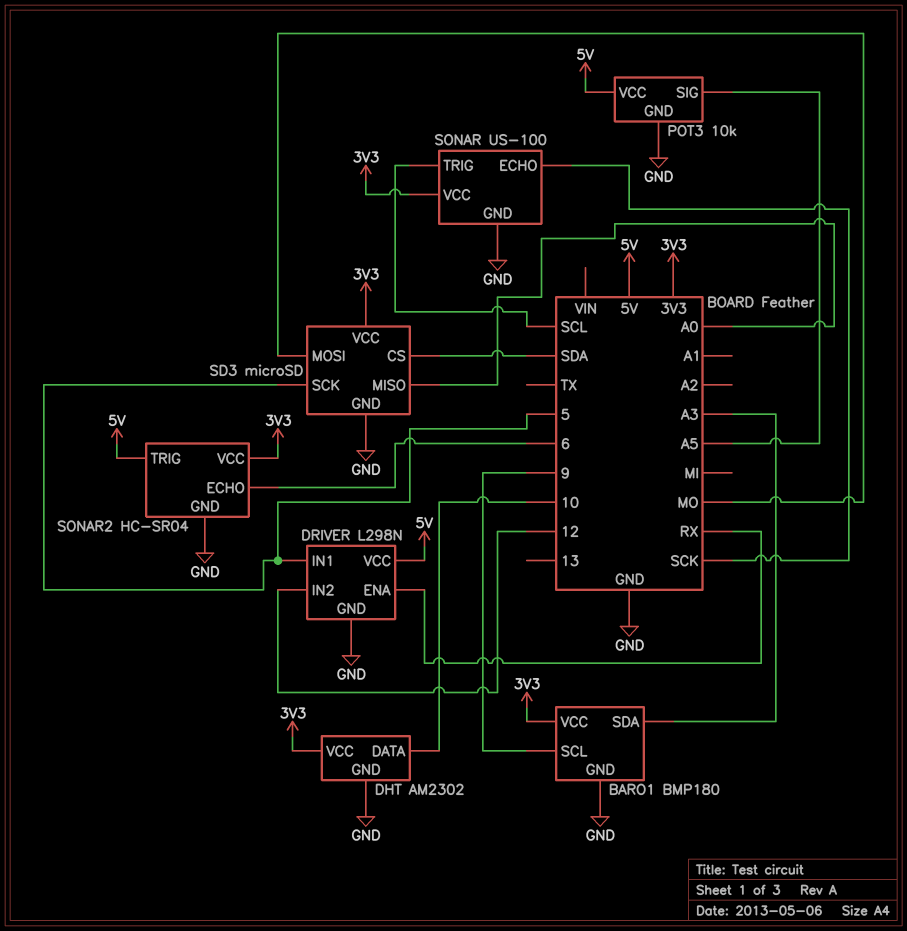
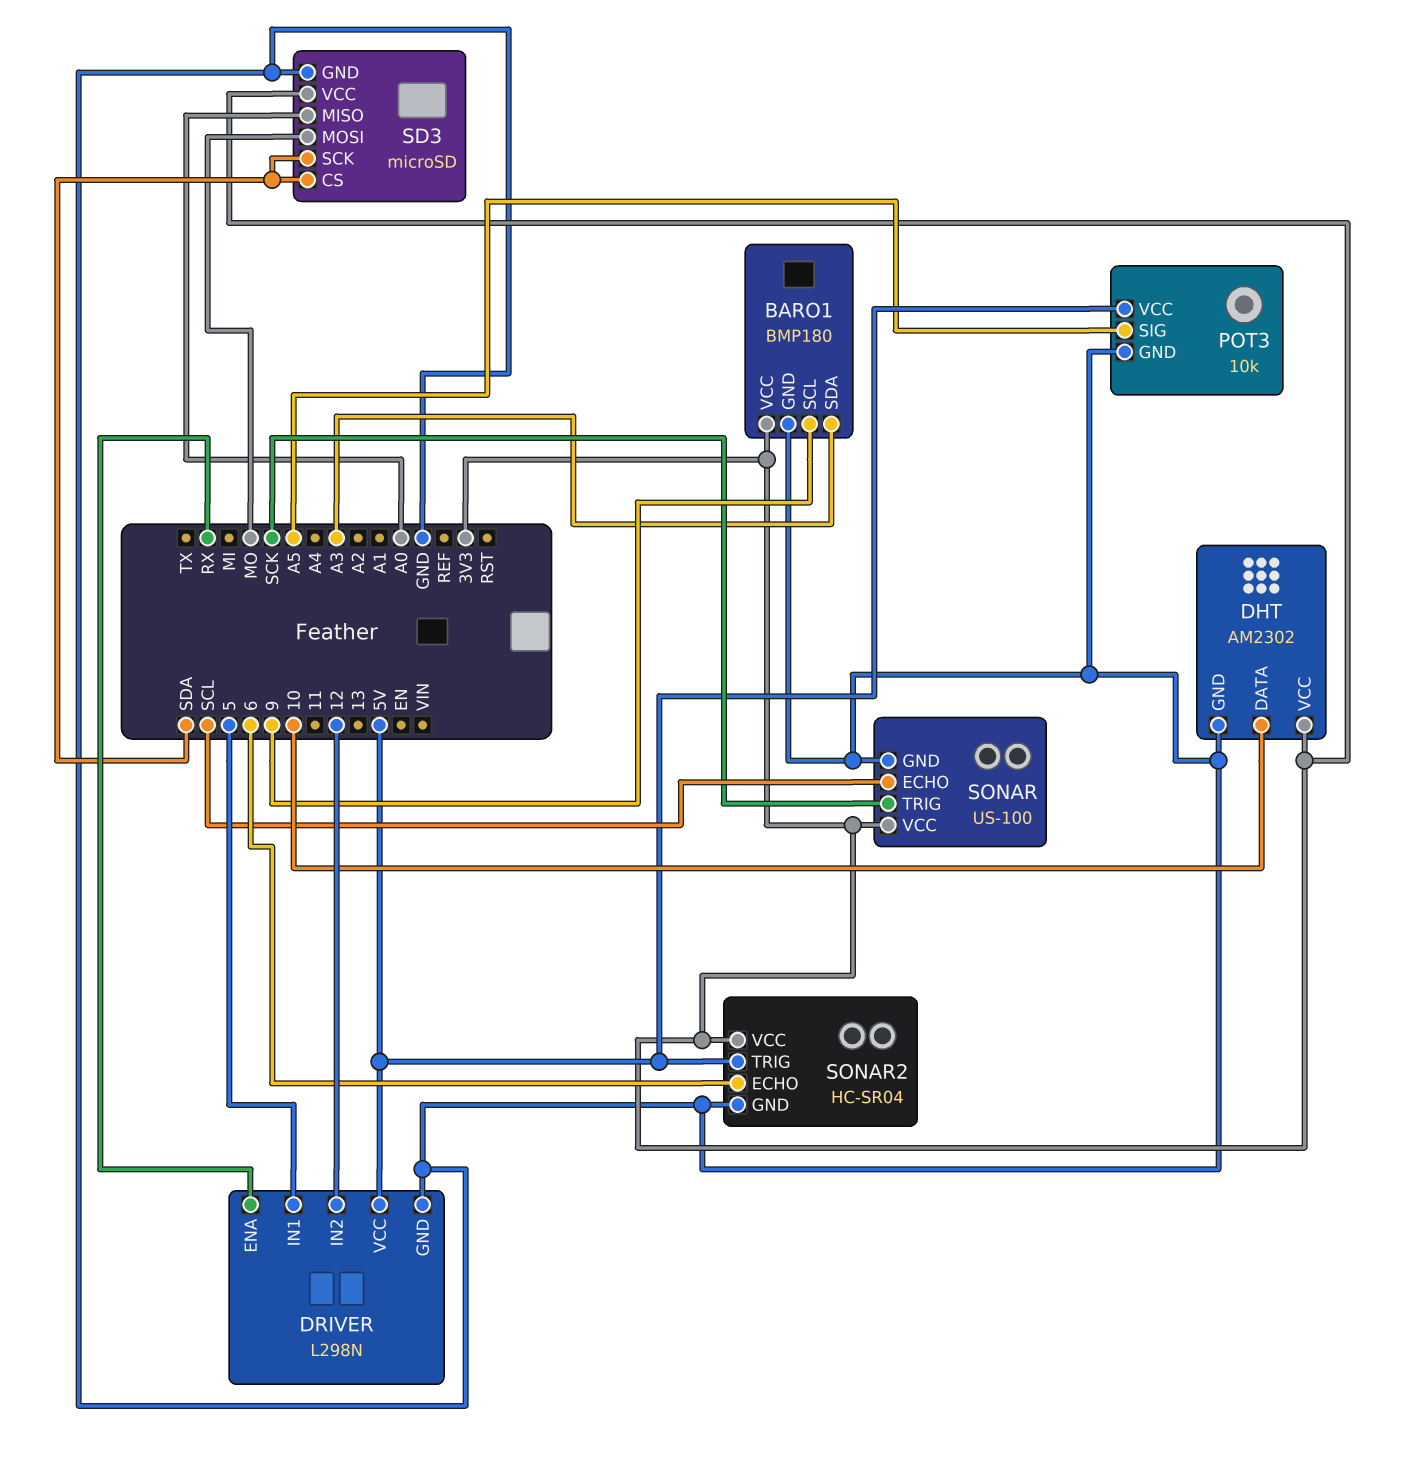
SD3 pin SCK: 5 -> SDA
SONAR pin ECHO: SCK -> SCL
SONAR pin TRIG: SCL -> SCK

